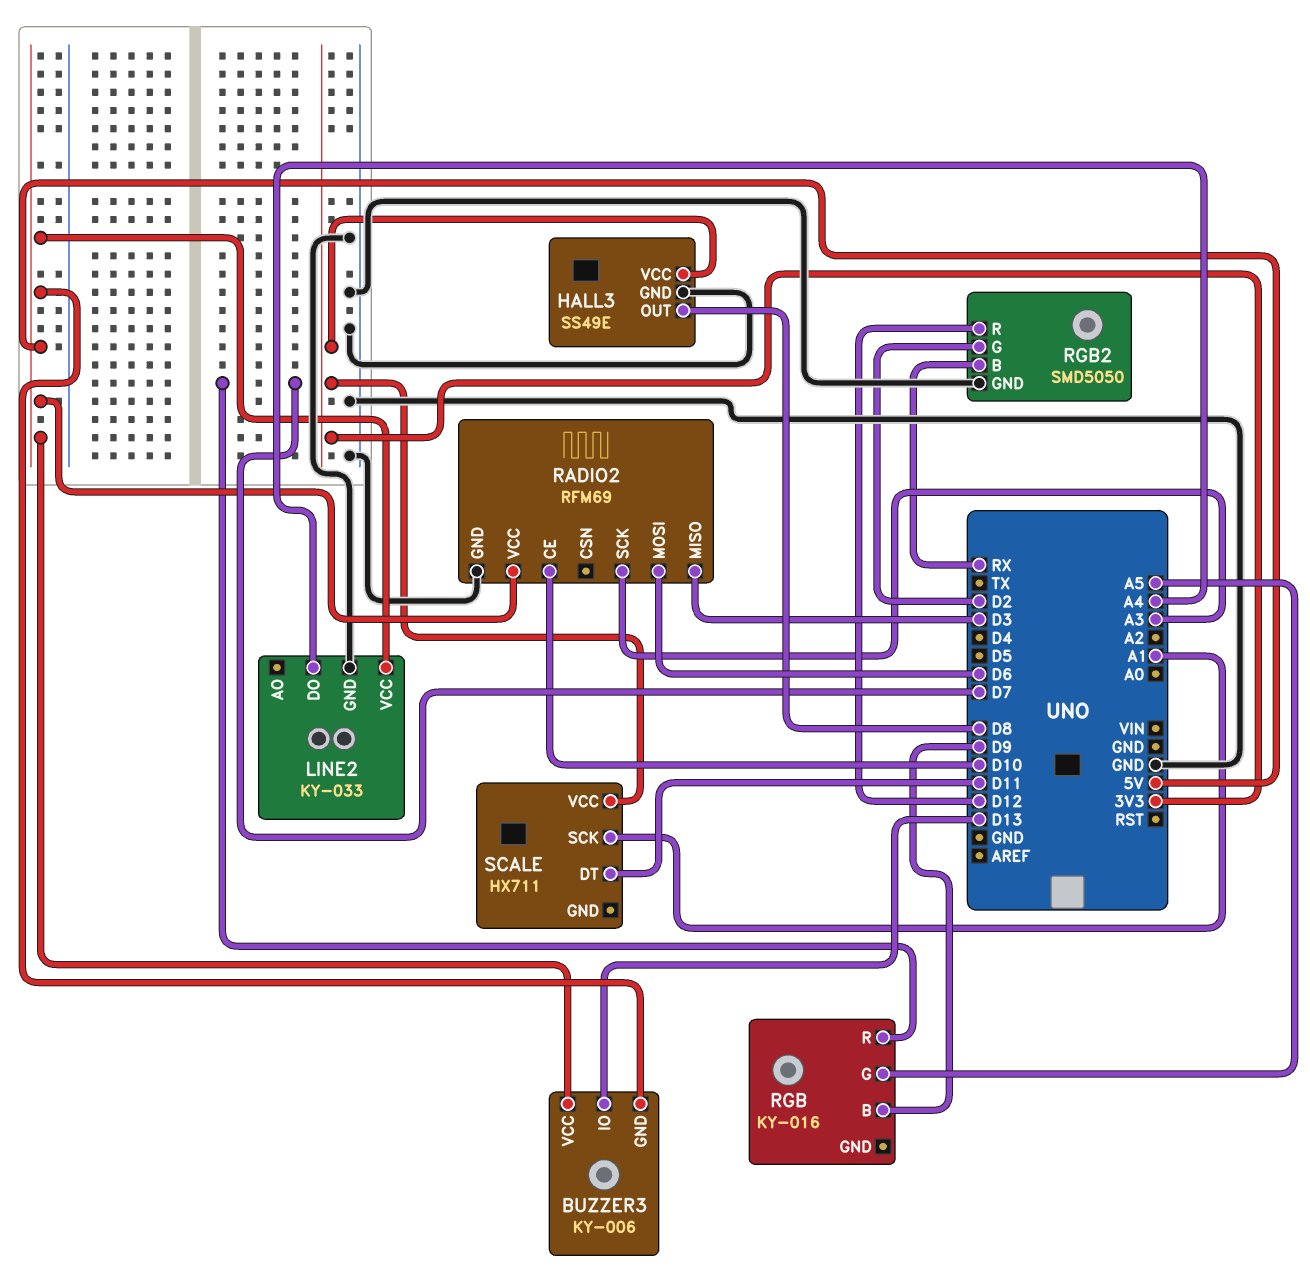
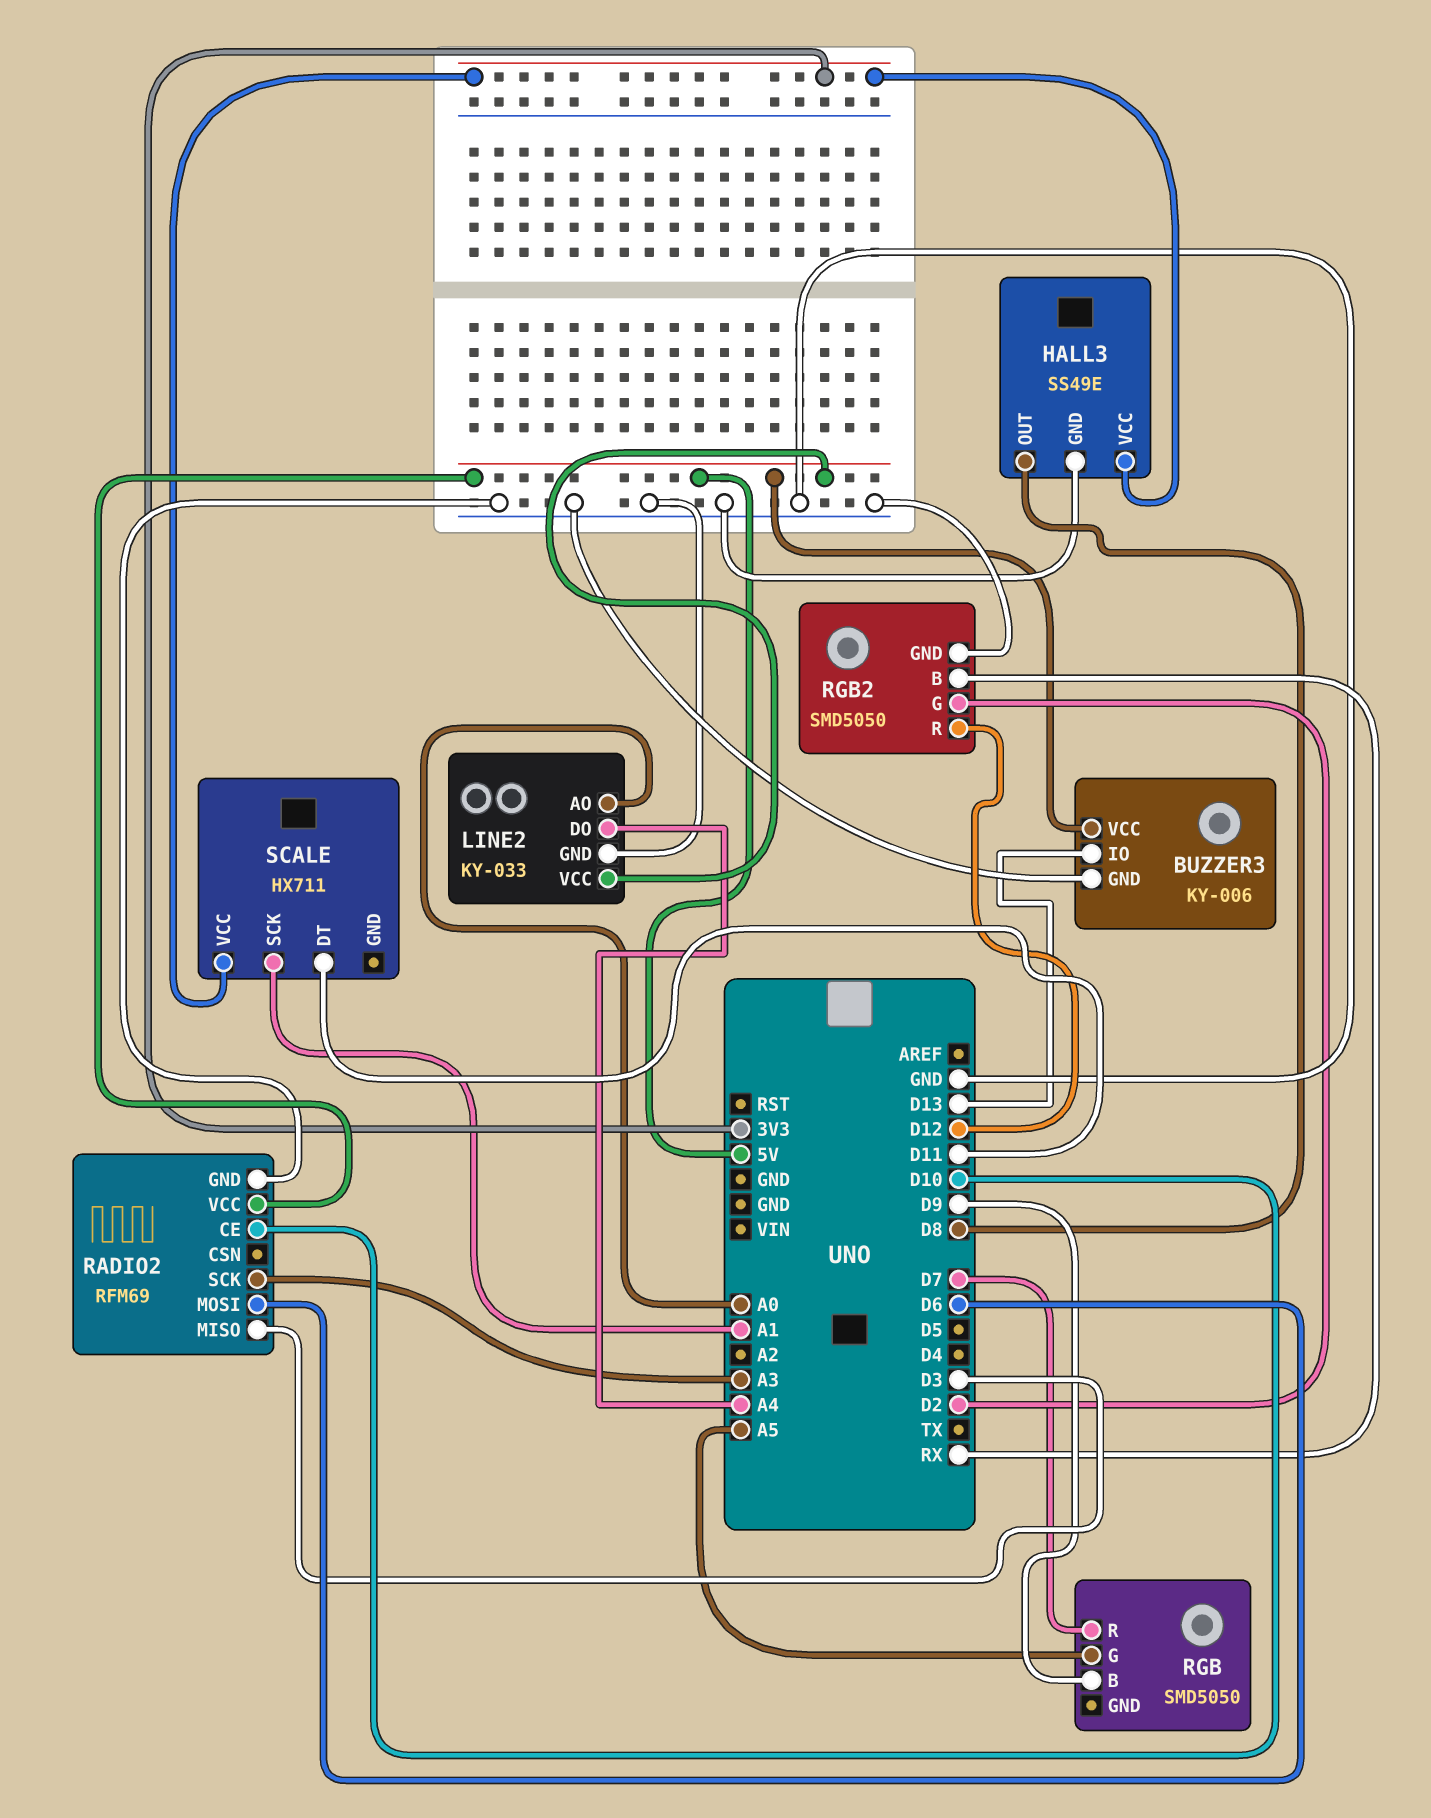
BUZZER3 pin GND: 5V -> GND
LINE2 pin AO: none -> A0
RGB: KY-016 -> SMD5050

